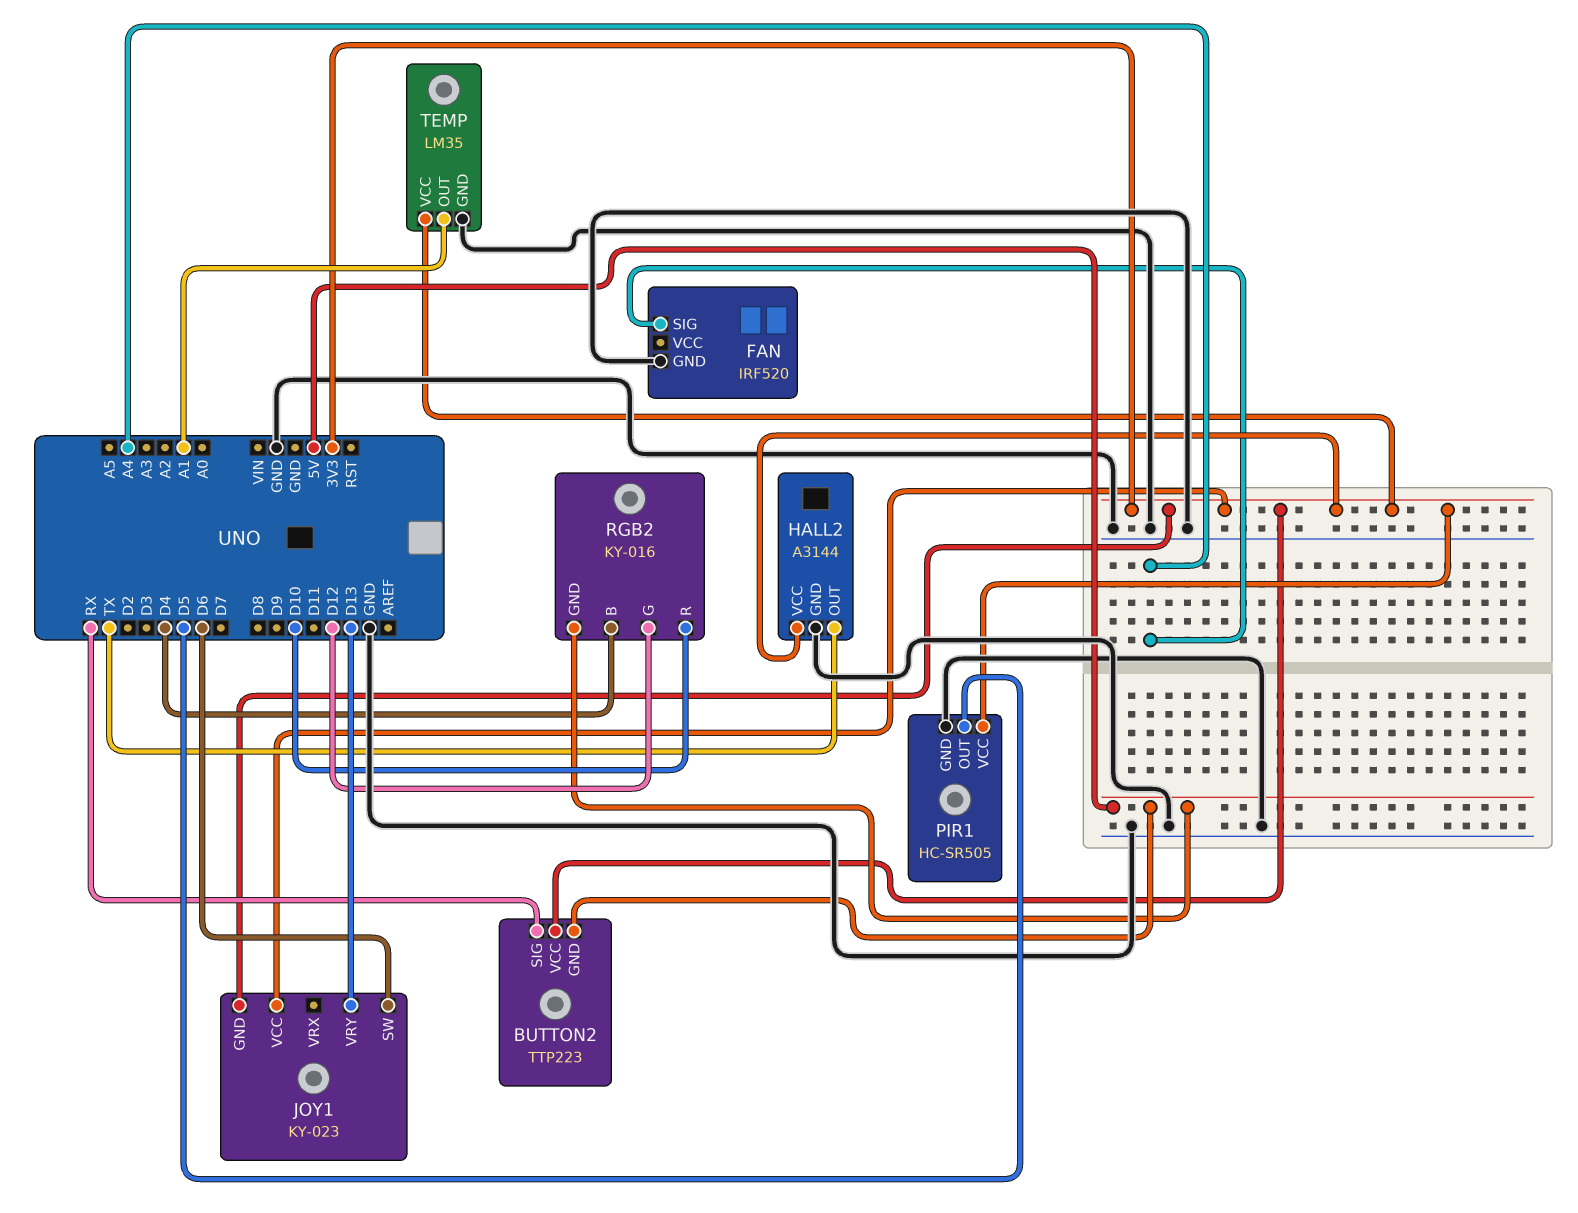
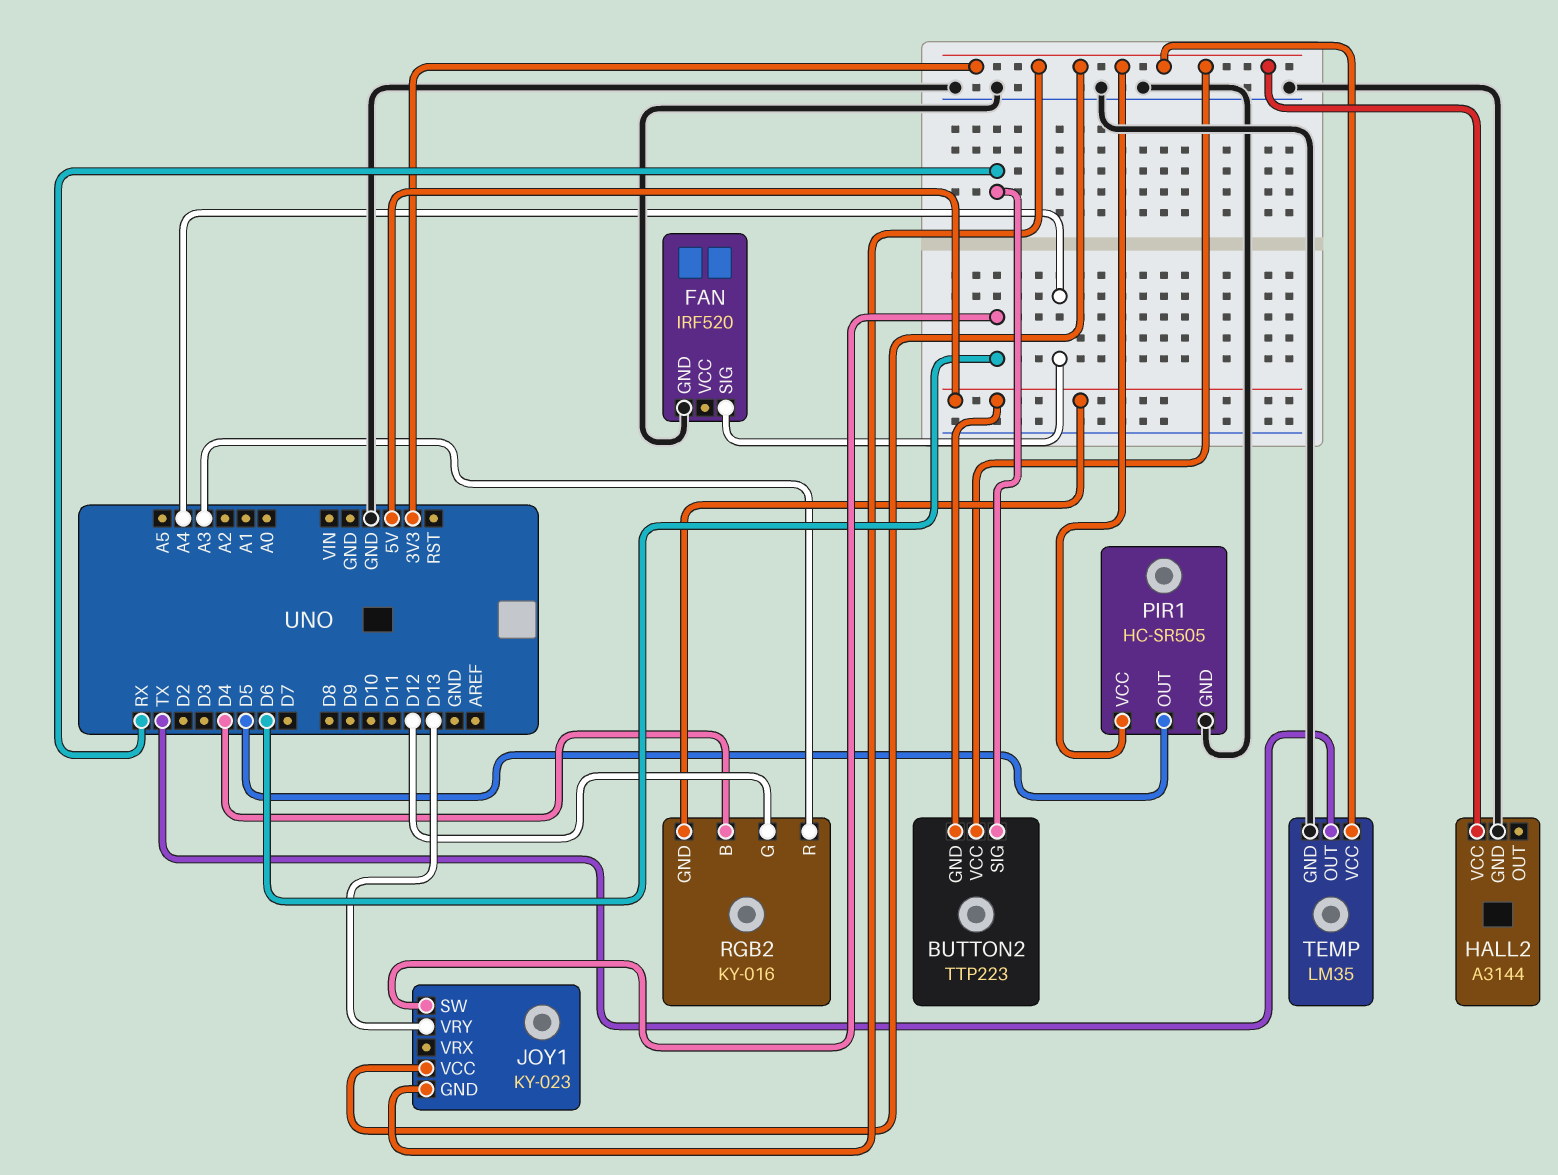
HALL2 pin OUT: TX -> none
RGB2 pin R: D10 -> A3
TEMP pin OUT: A1 -> TX

